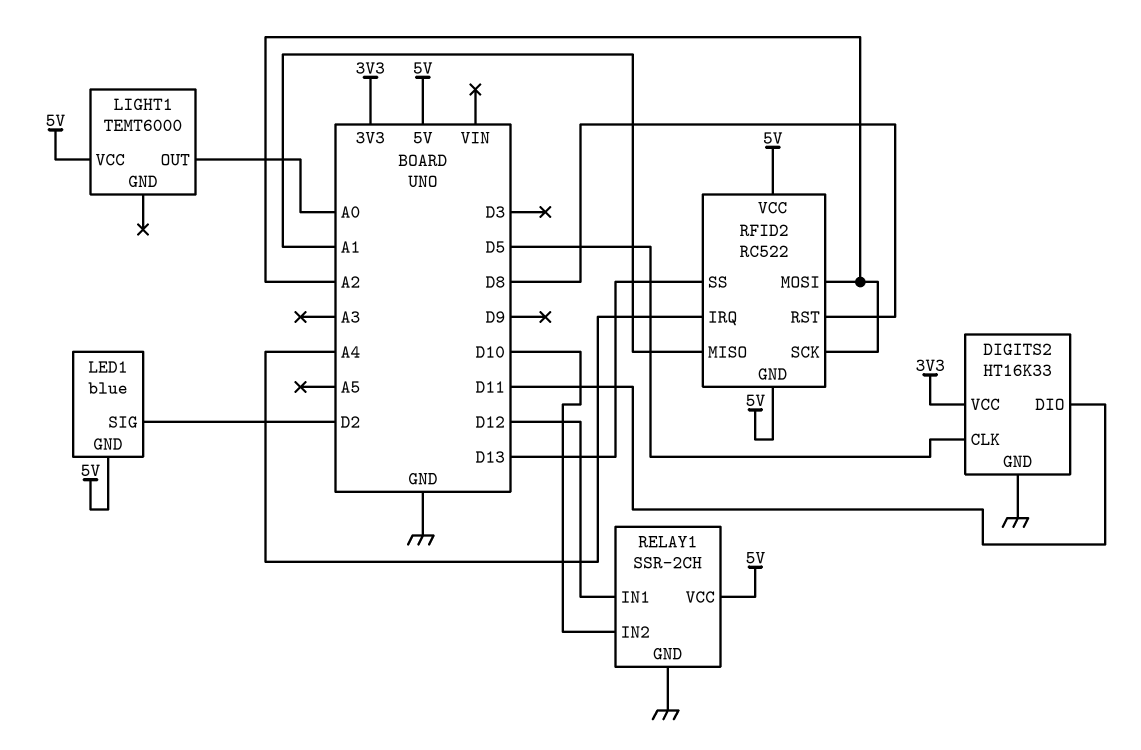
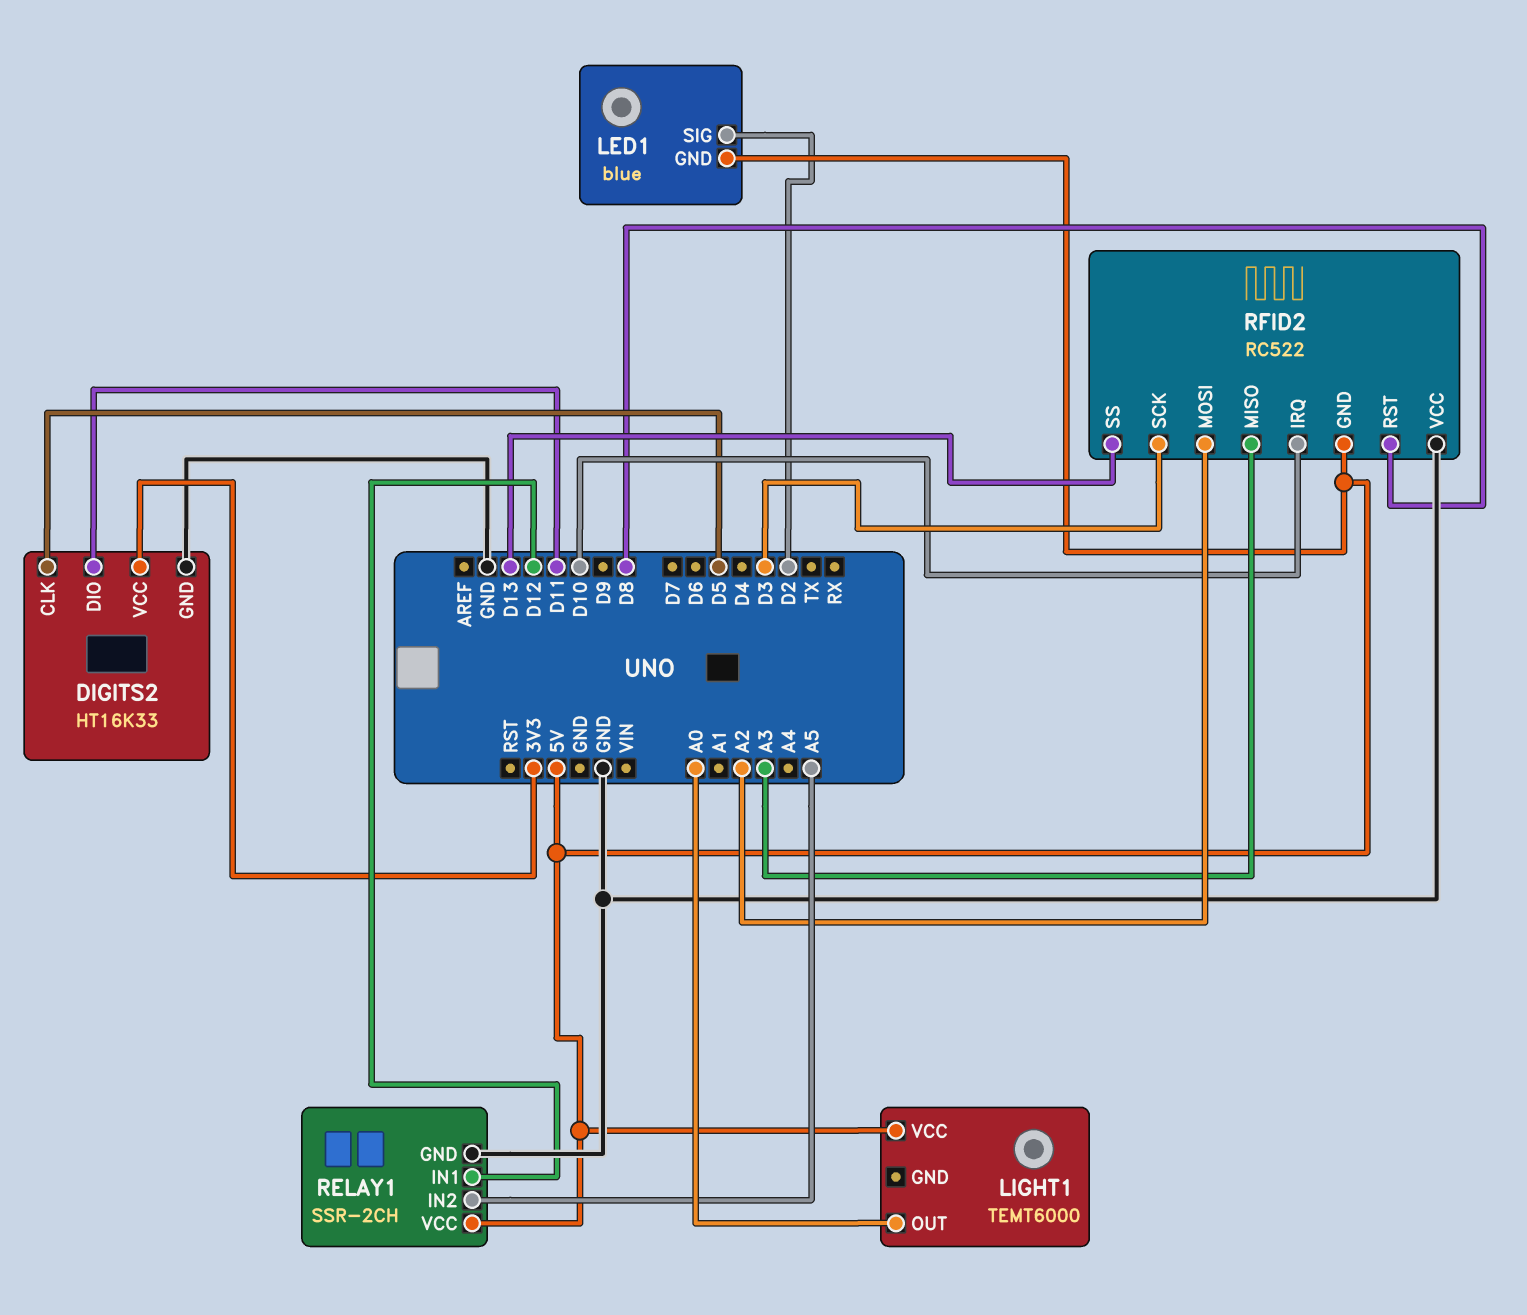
RELAY1 pin IN2: D10 -> A5
RFID2 pin IRQ: A4 -> D10
RFID2 pin MISO: A1 -> A3
RFID2 pin SCK: A2 -> D3
RFID2 pin VCC: 5V -> GND

